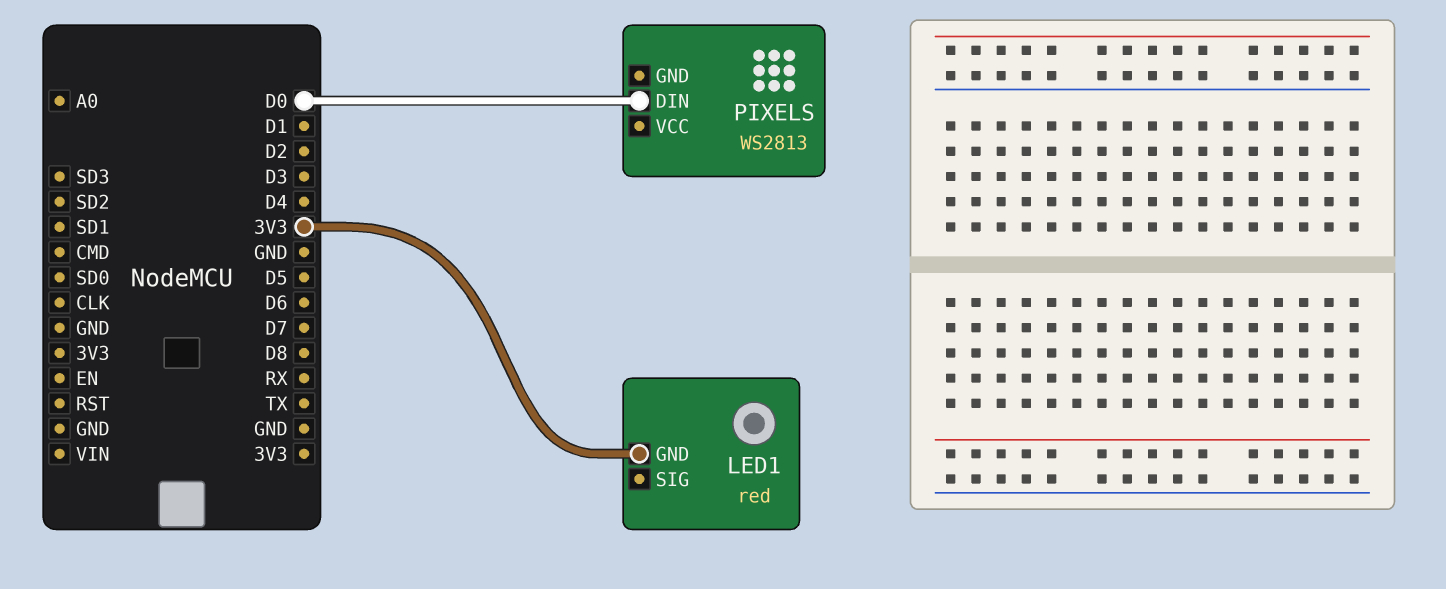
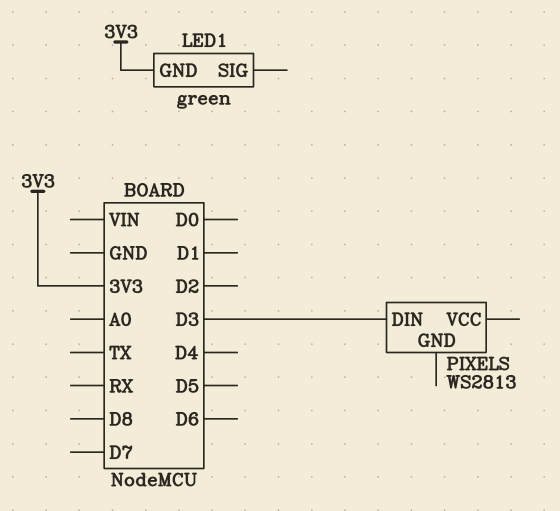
LED1: red -> green
PIXELS pin DIN: D0 -> D3

